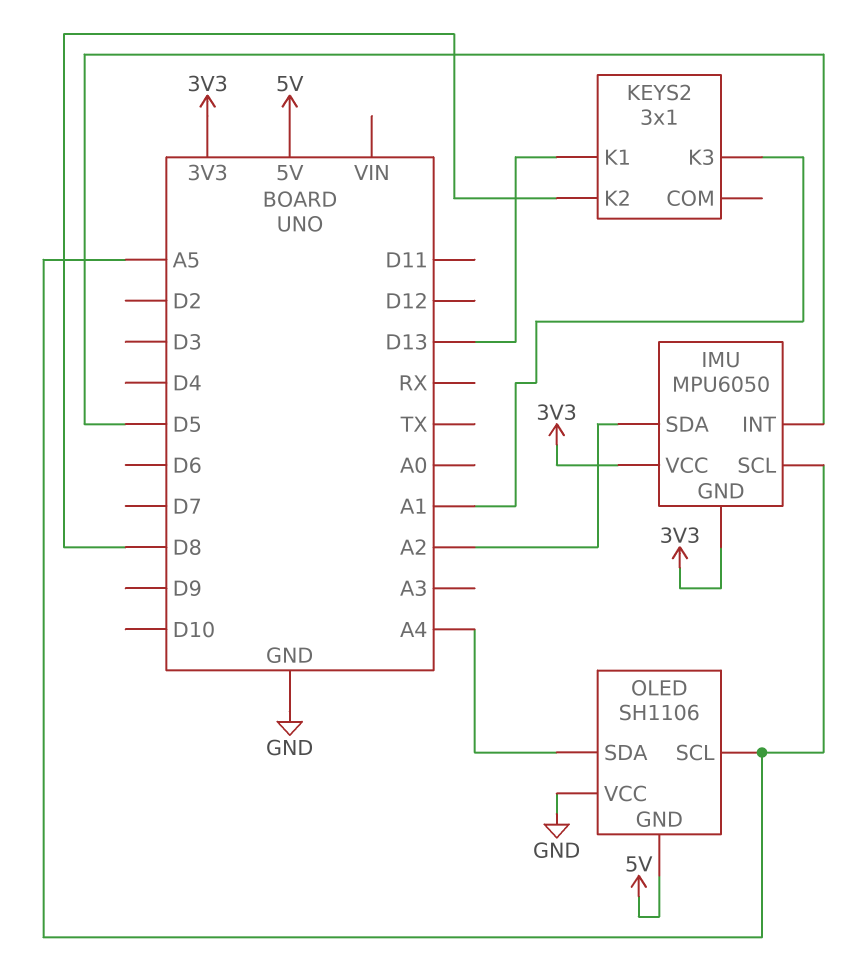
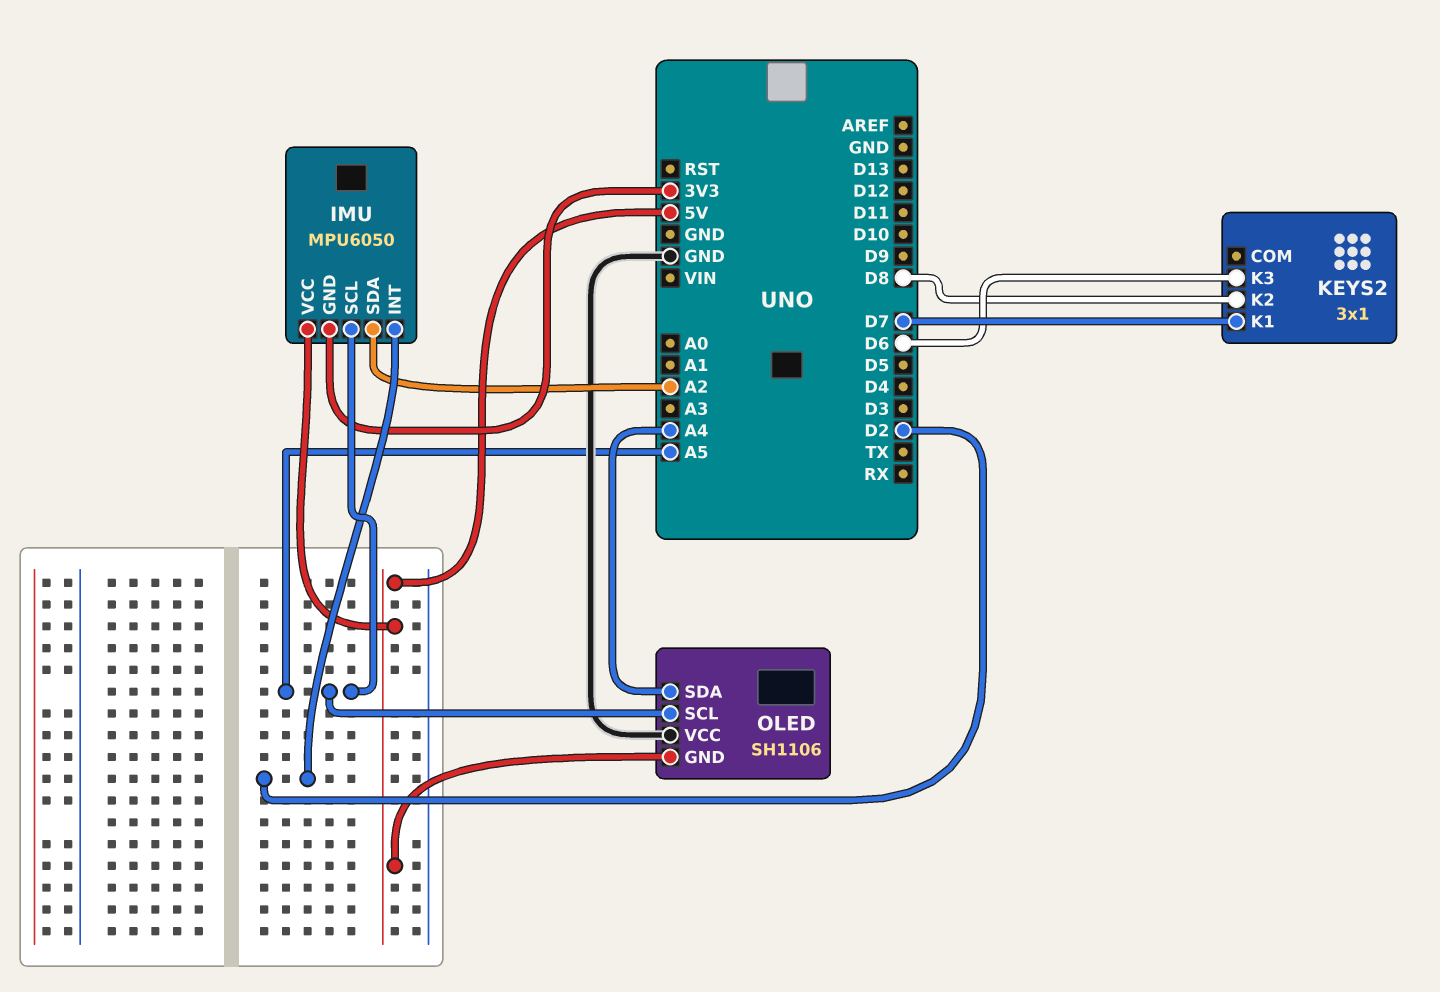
IMU pin INT: D5 -> D2
IMU pin VCC: 3V3 -> 5V
KEYS2 pin K1: D13 -> D7
KEYS2 pin K3: A1 -> D6

